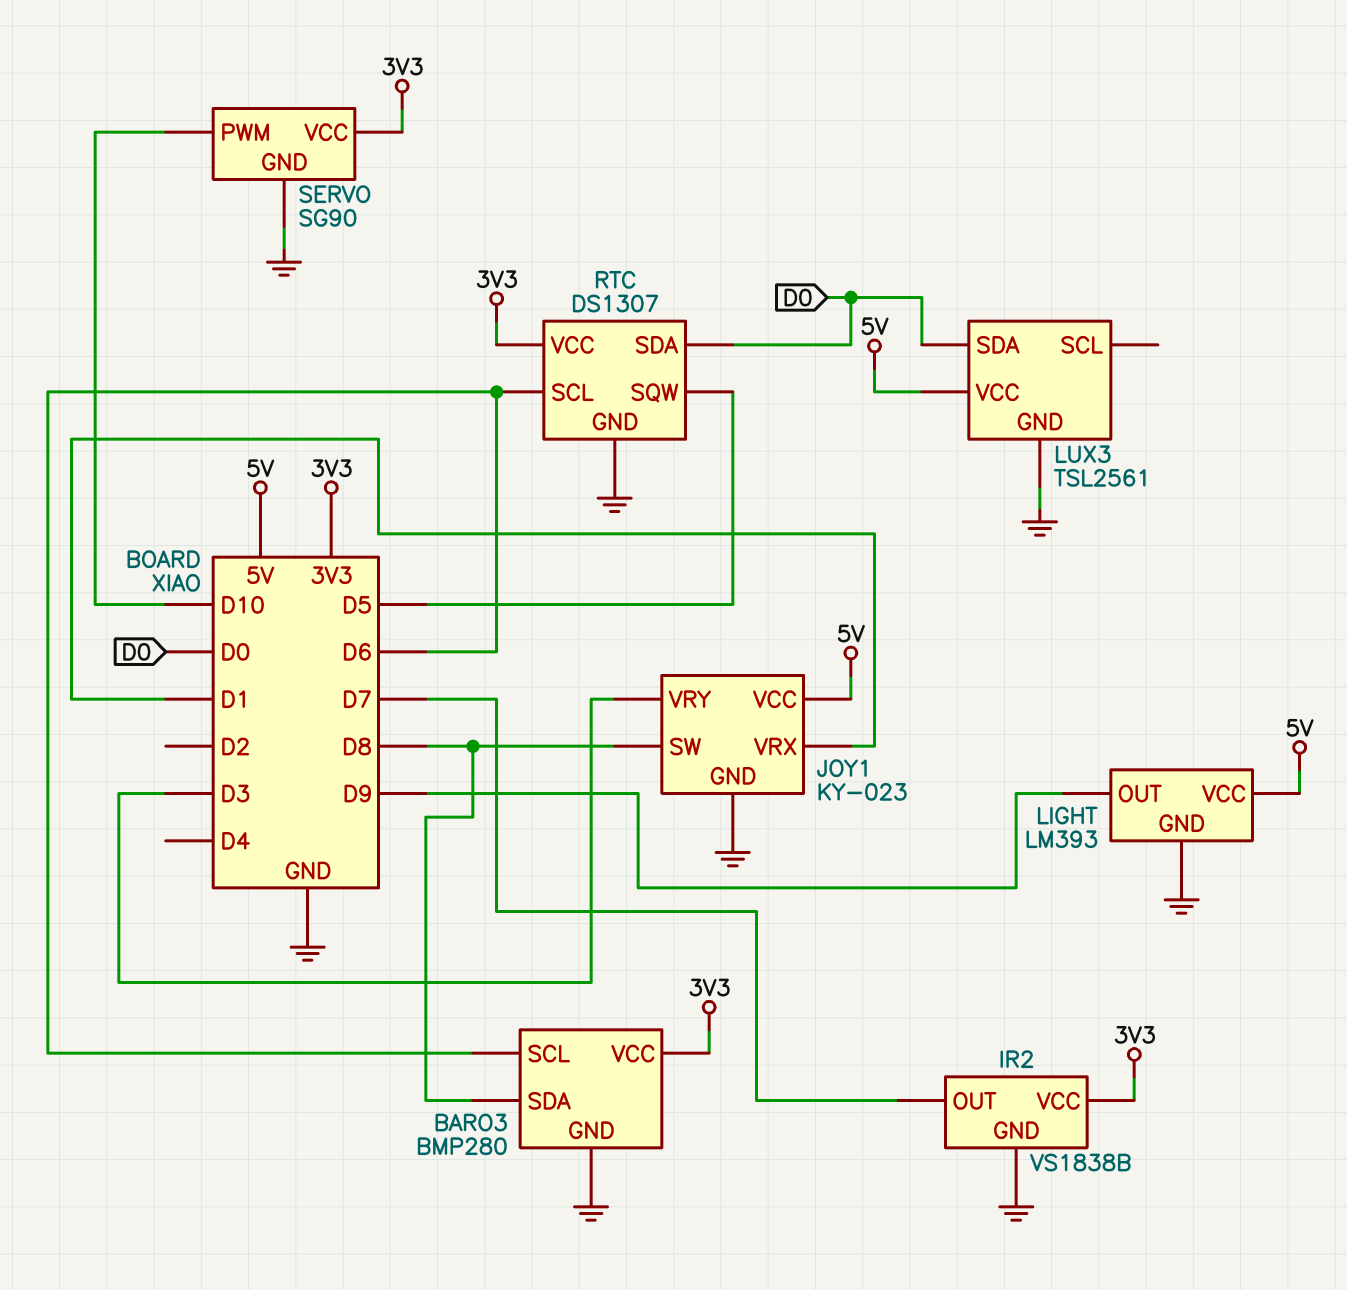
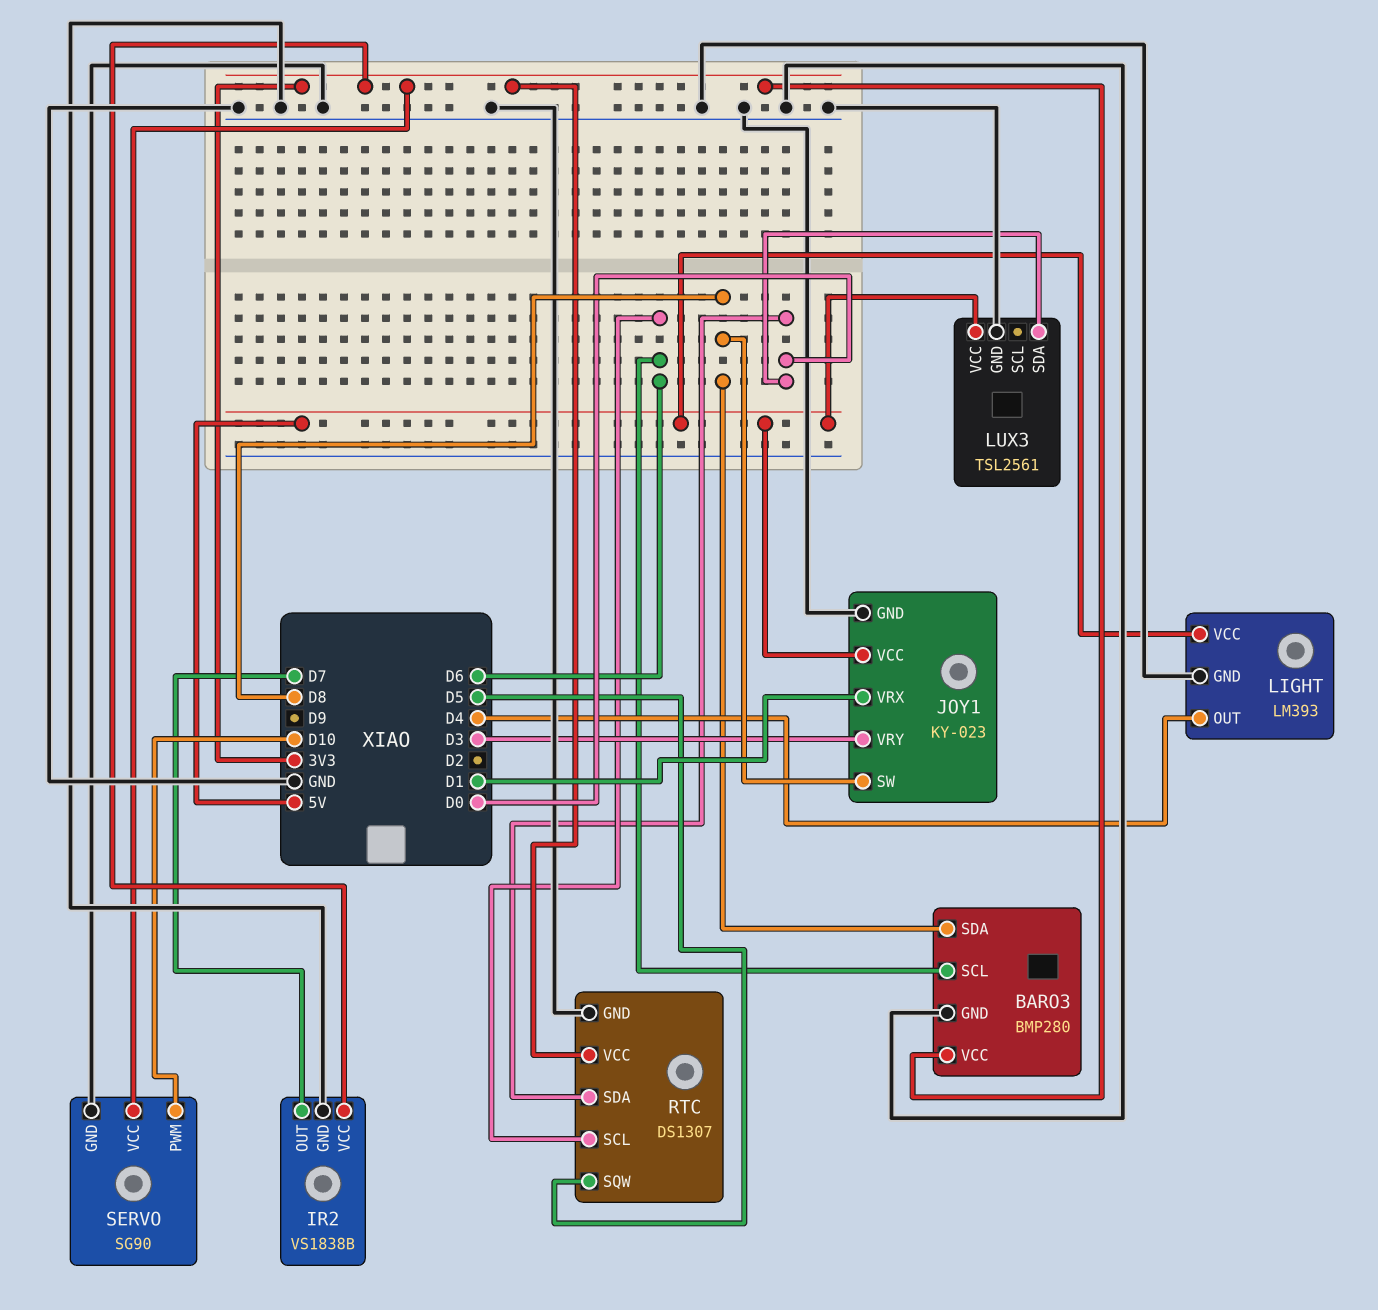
LIGHT pin OUT: D9 -> D4

